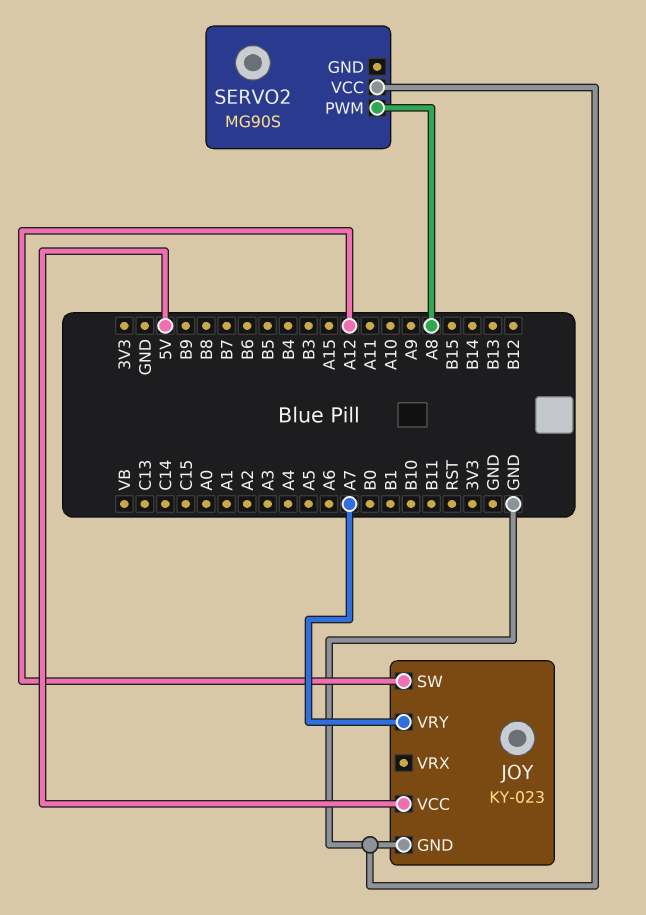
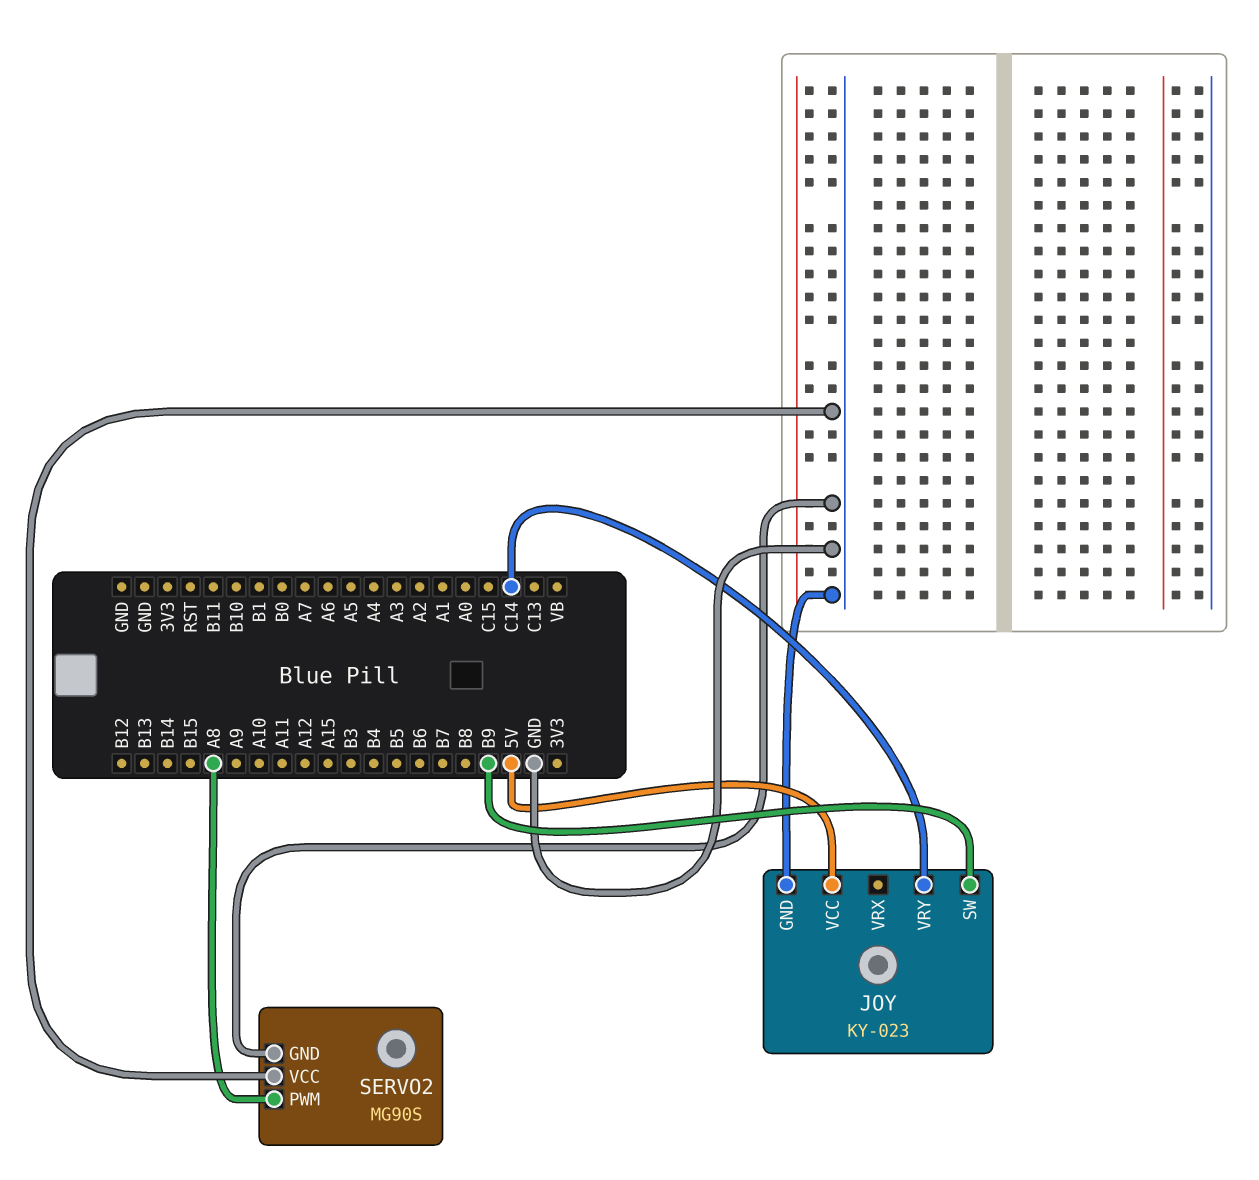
JOY pin SW: A12 -> B9
JOY pin VRY: A7 -> C14
SERVO2 pin GND: none -> GND

